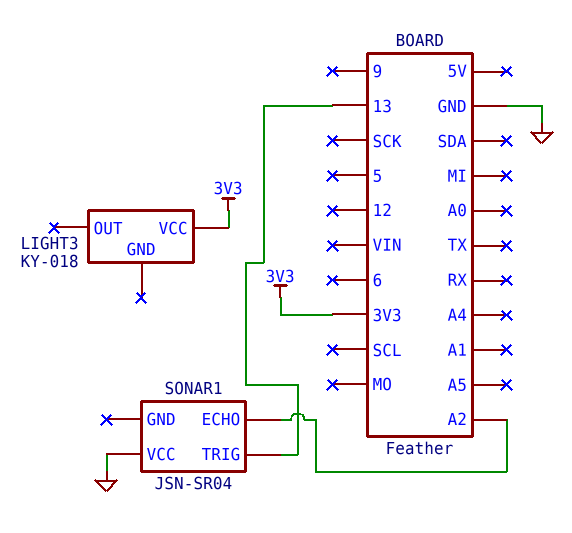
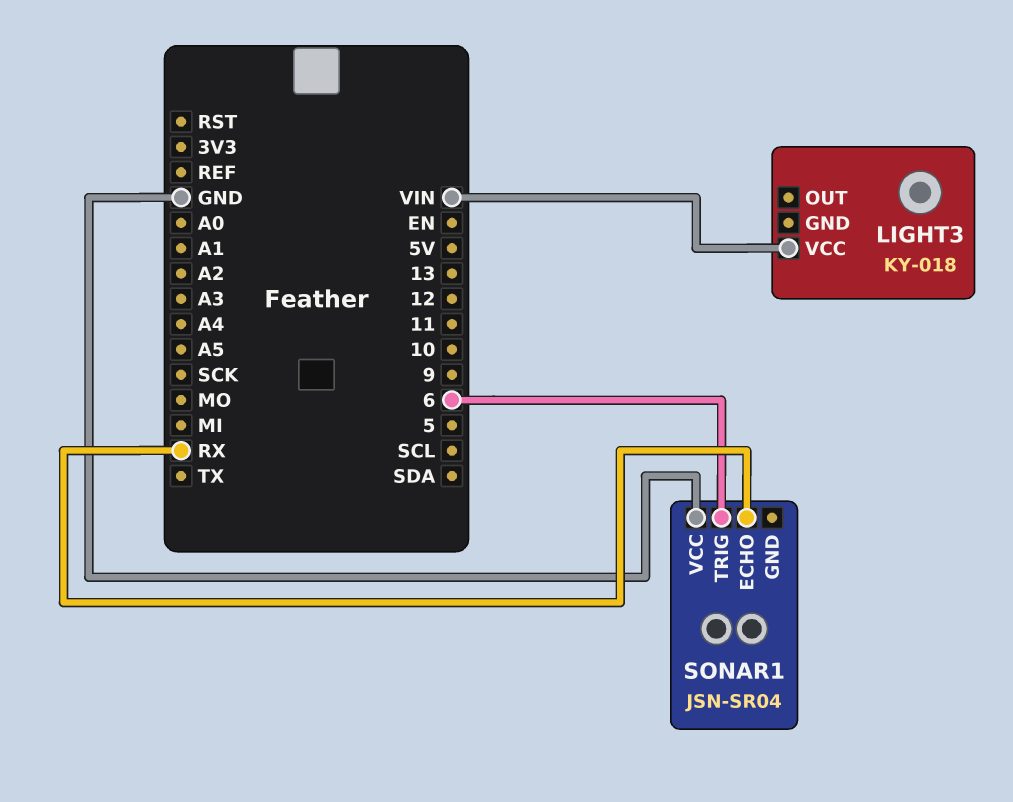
LIGHT3 pin VCC: 3V3 -> VIN
SONAR1 pin ECHO: A2 -> RX
SONAR1 pin TRIG: 13 -> 6

